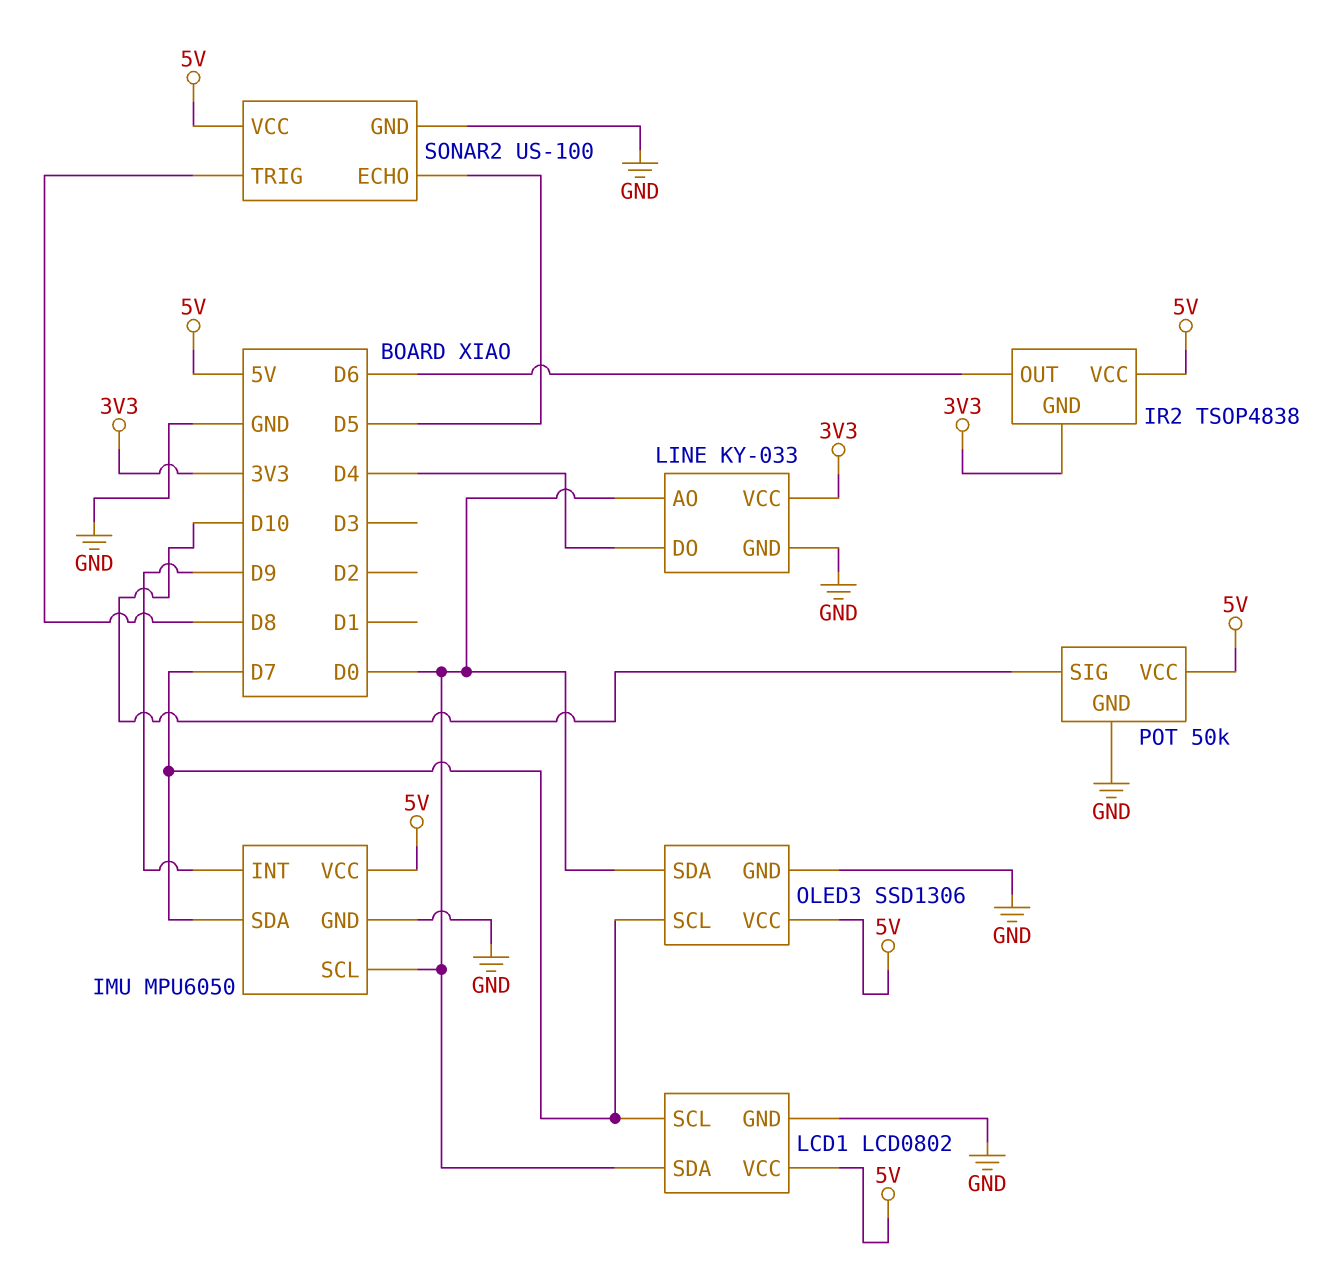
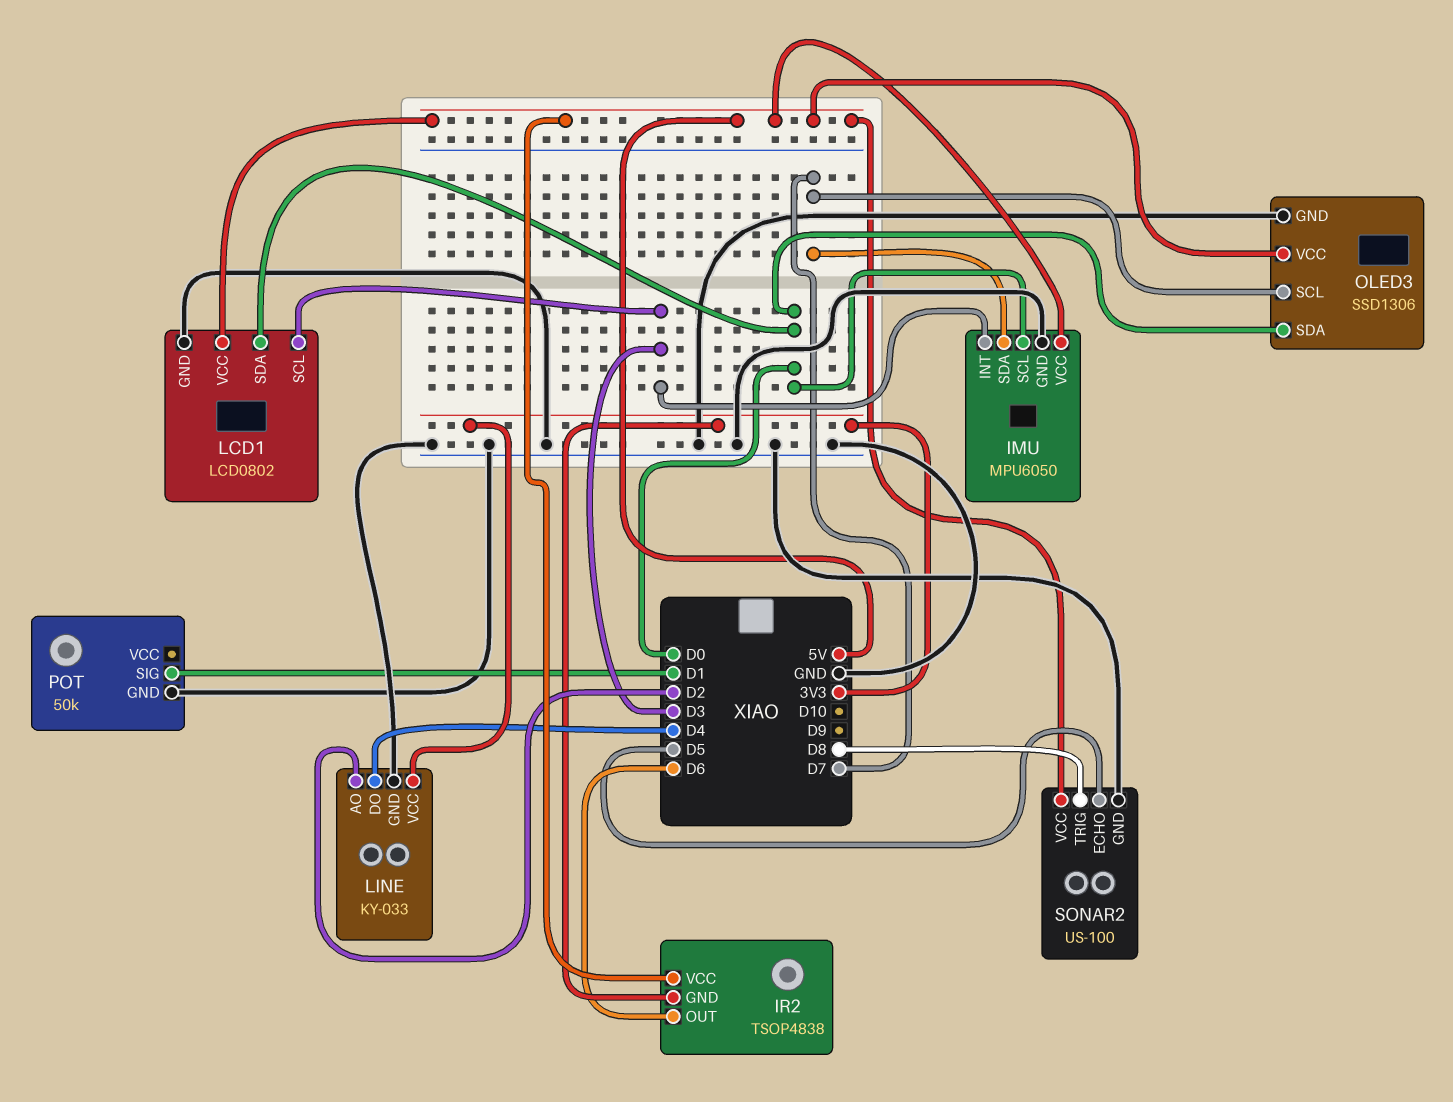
IMU pin INT: D9 -> D3
LCD1 pin SCL: D7 -> D3
LINE pin AO: D0 -> D2
POT pin SIG: D10 -> D1
POT pin VCC: 5V -> none

